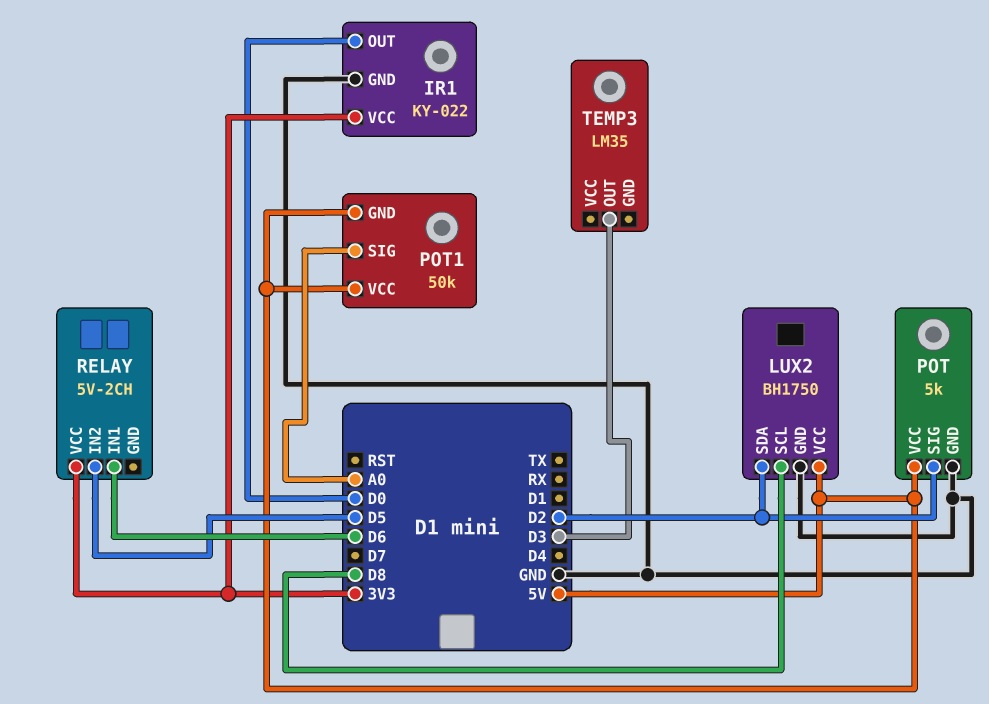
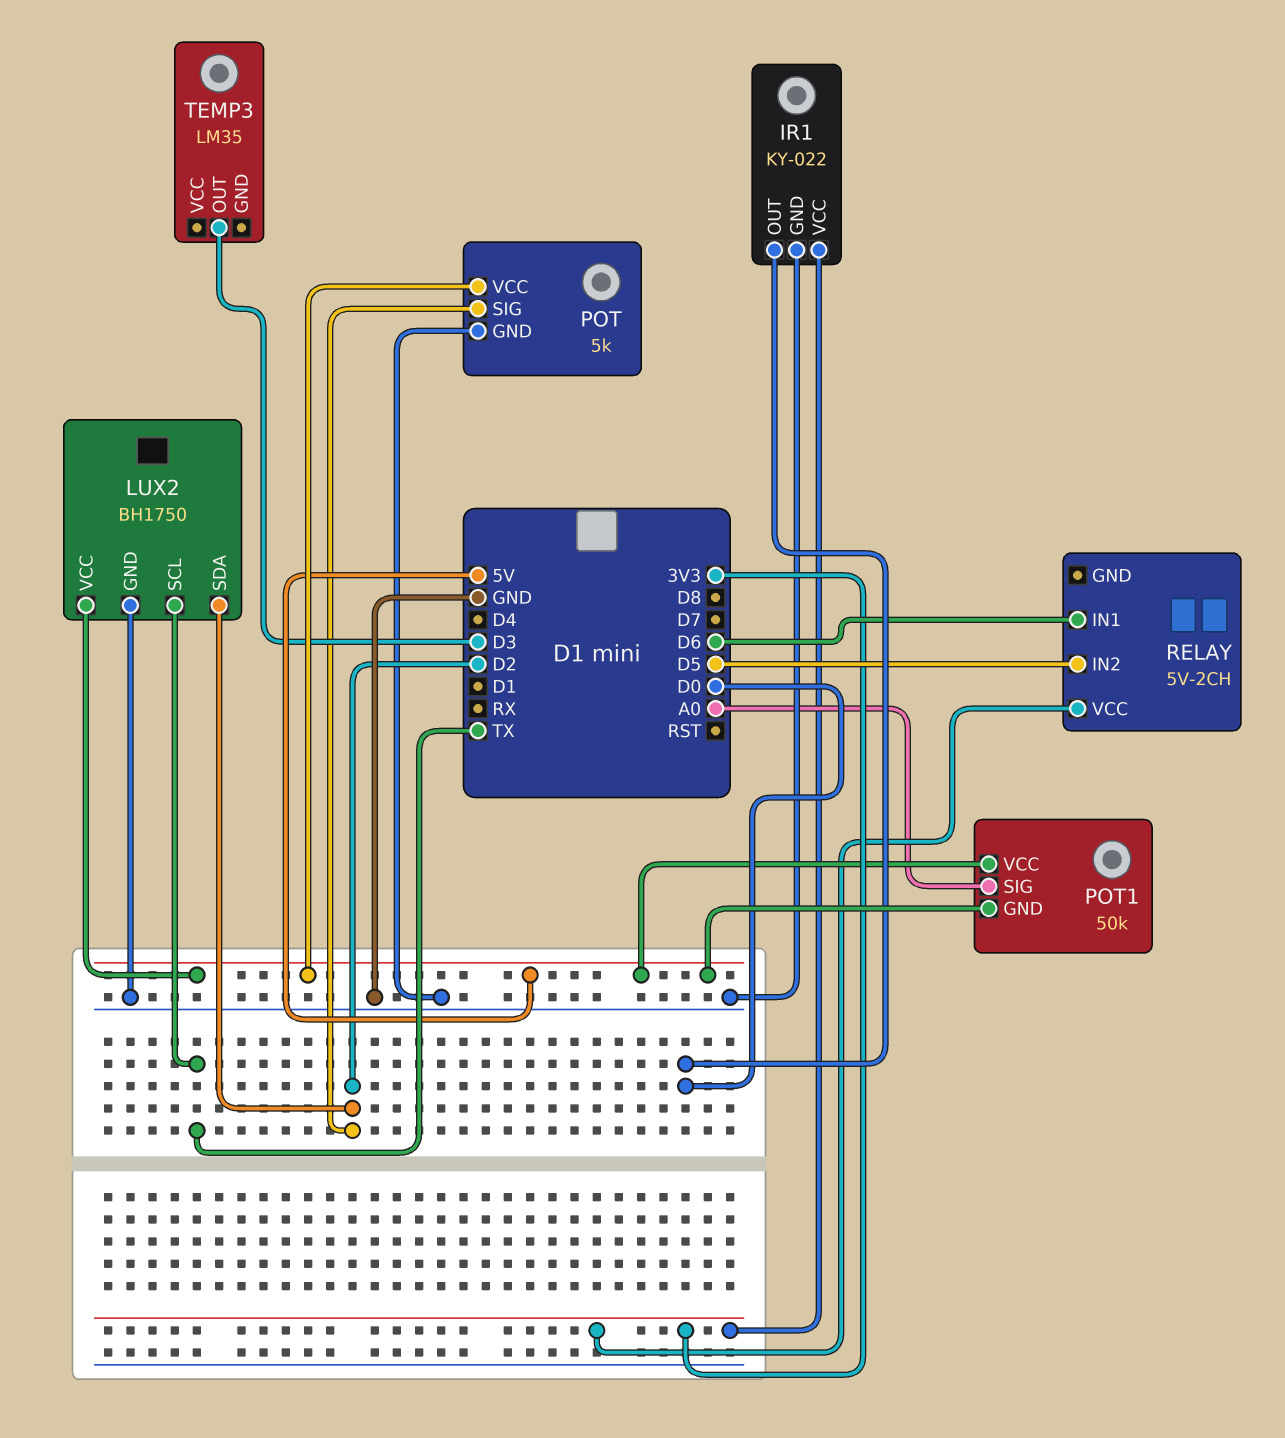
LUX2 pin SCL: D8 -> TX

